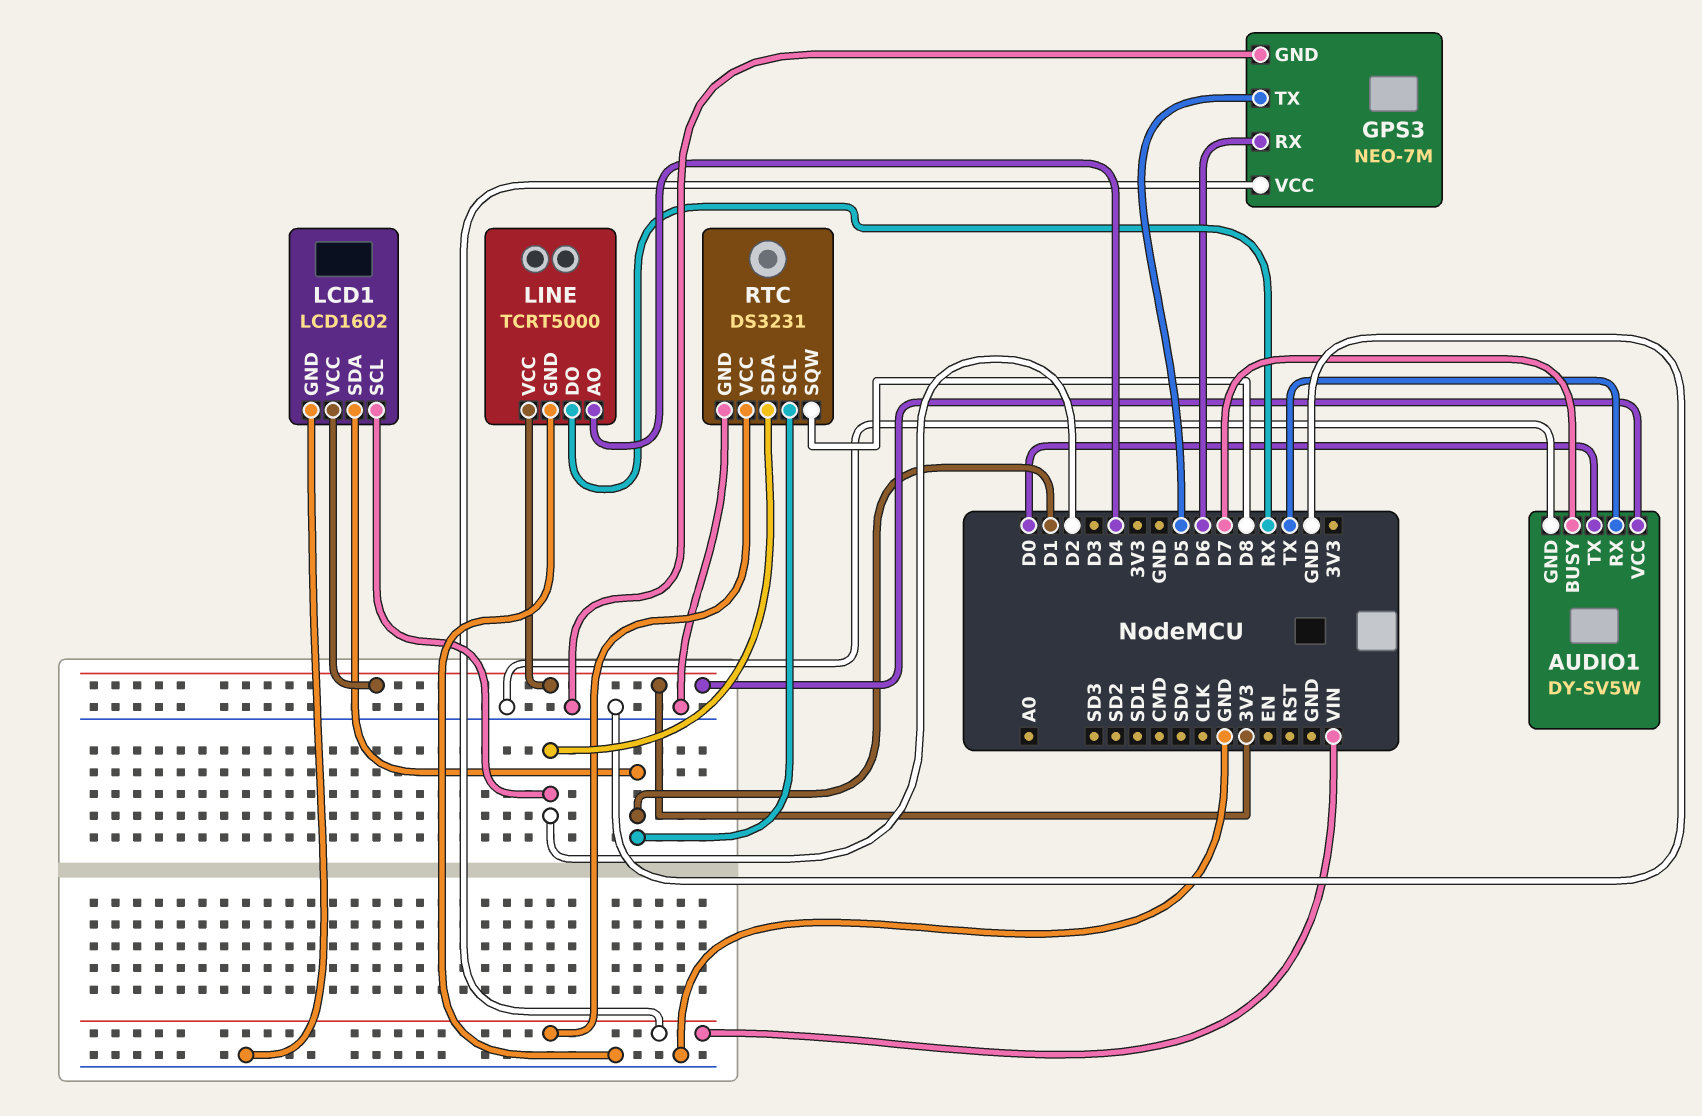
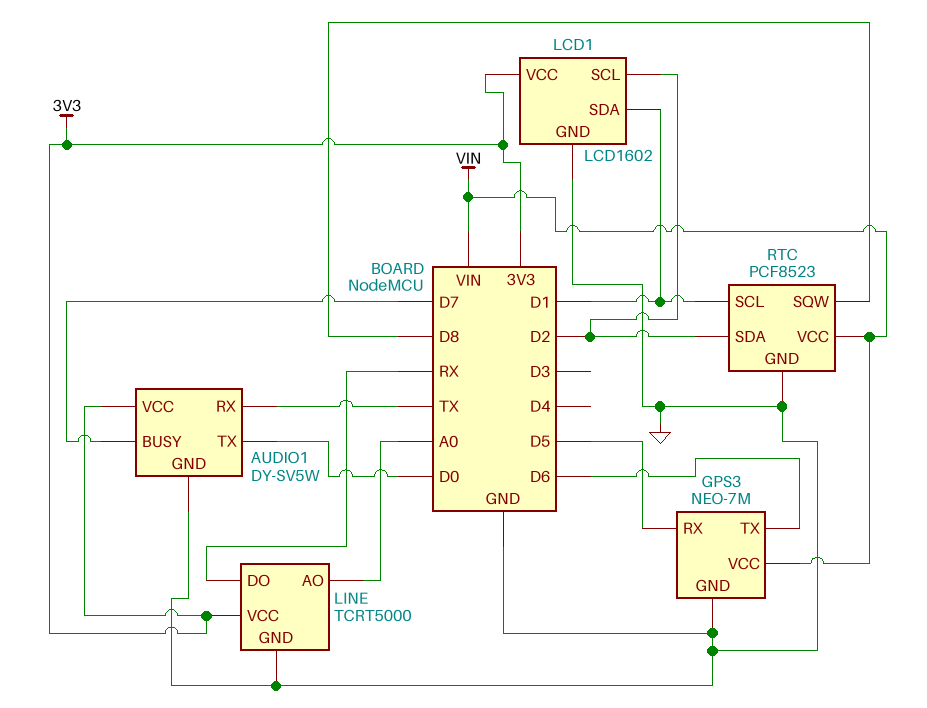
GPS3 pin RX: D6 -> D5
GPS3 pin TX: D5 -> D6
LINE pin AO: D4 -> A0
RTC: DS3231 -> PCF8523

